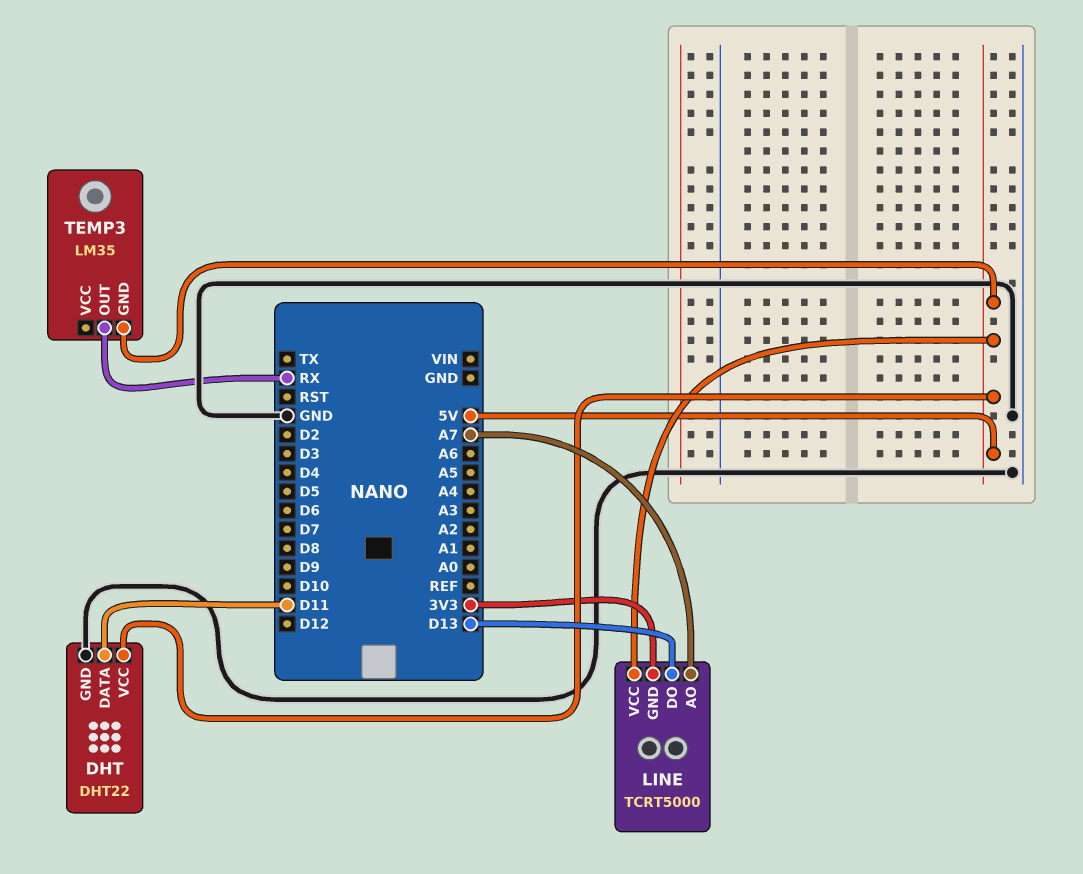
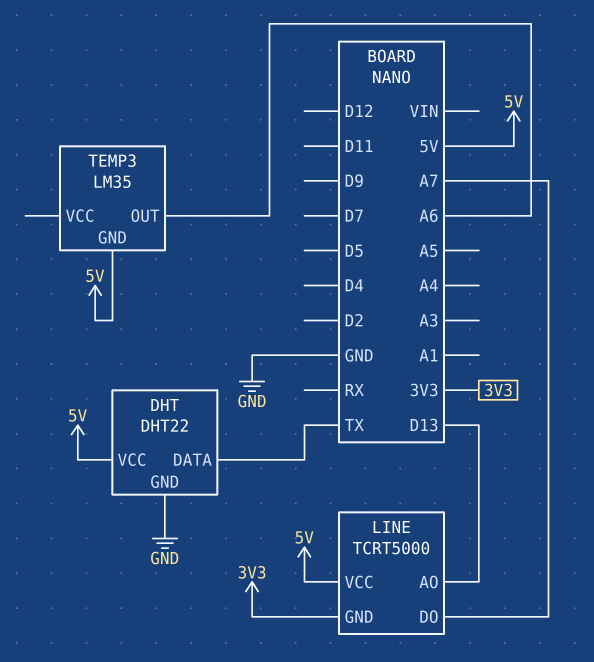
DHT pin DATA: D11 -> TX
LINE pin AO: A7 -> D13
LINE pin DO: D13 -> A7
TEMP3 pin OUT: RX -> A6

